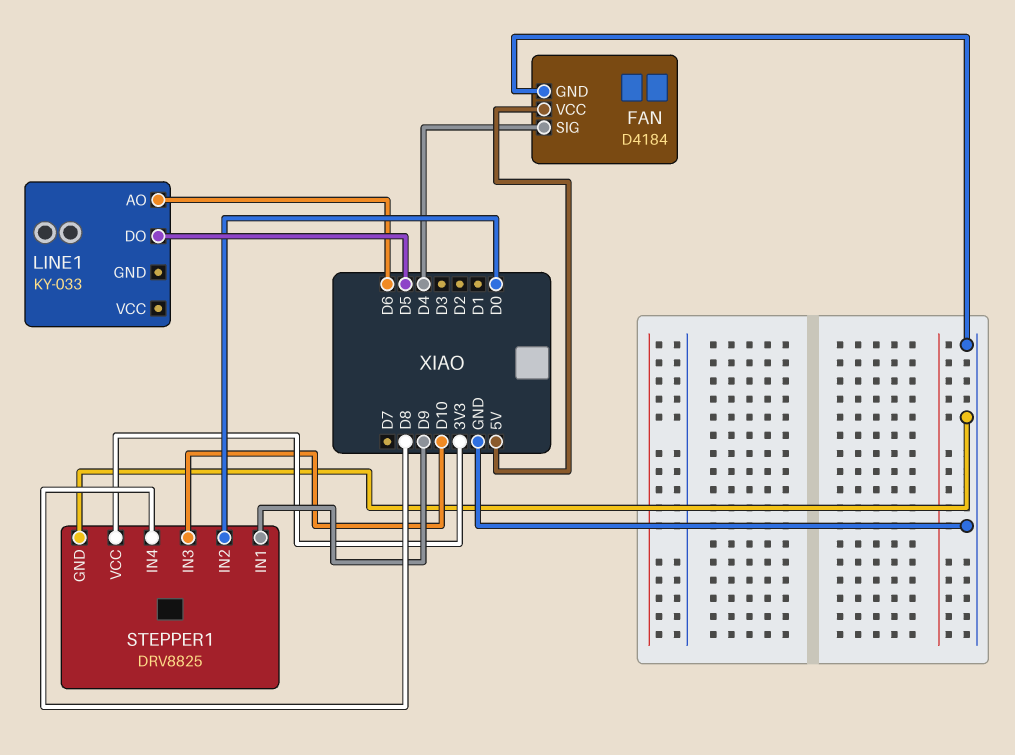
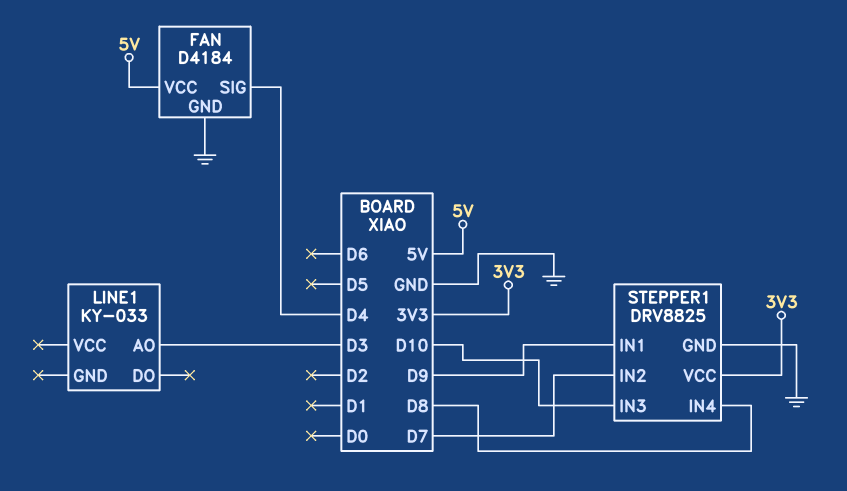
LINE1 pin AO: D6 -> D3
LINE1 pin DO: D5 -> none
STEPPER1 pin IN2: D0 -> D7

